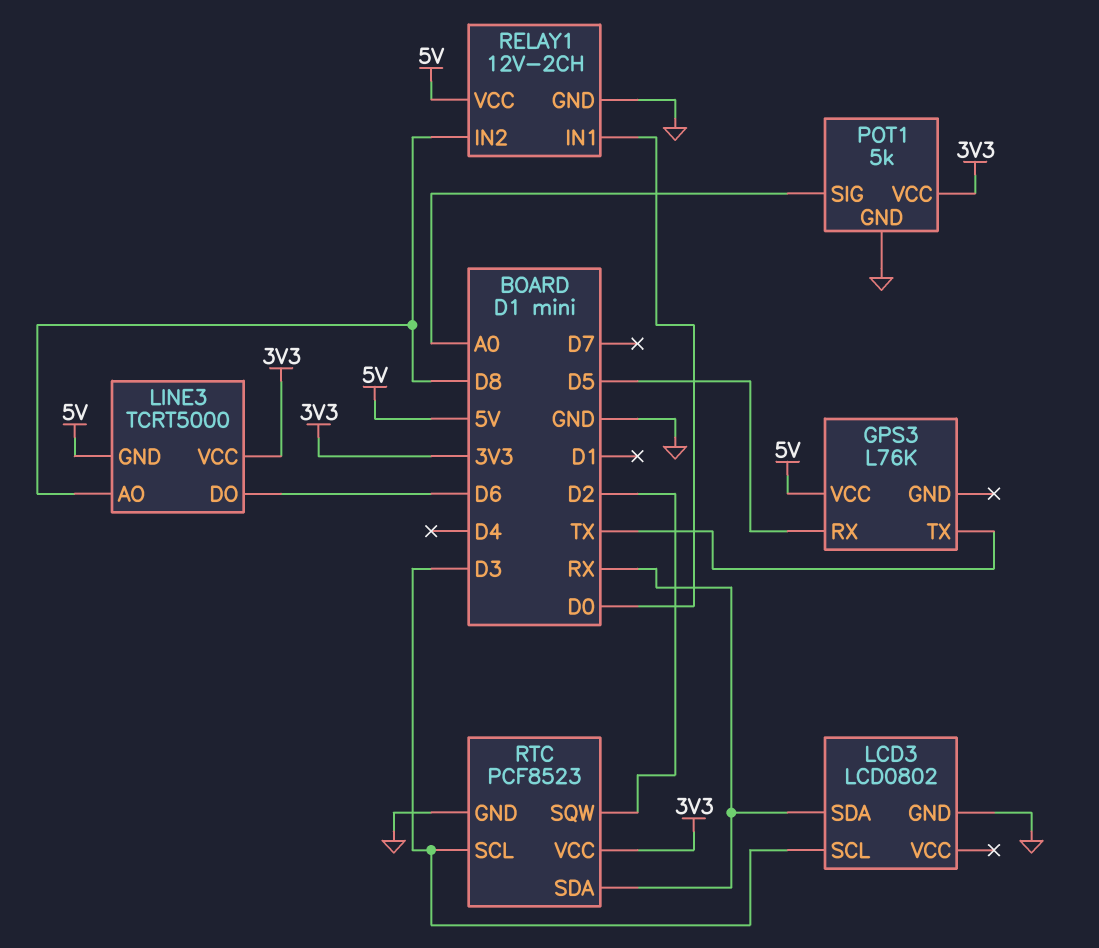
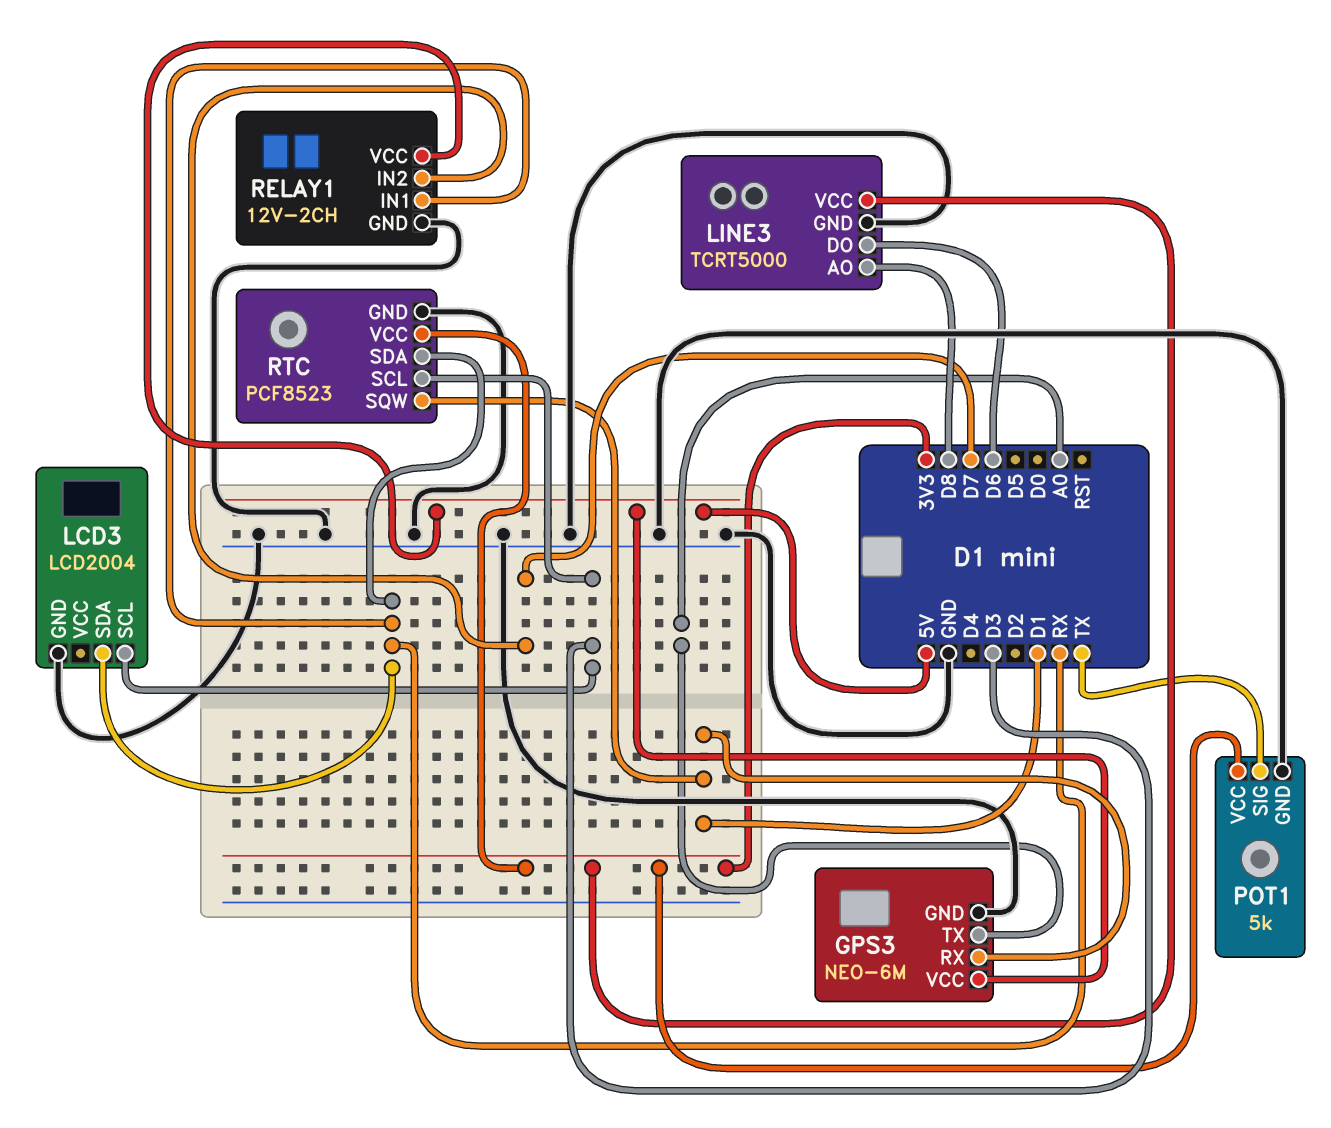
GPS3: L76K -> NEO-6M
GPS3 pin GND: none -> GND
GPS3 pin RX: D5 -> D1
GPS3 pin TX: TX -> A0
LCD3: LCD0802 -> LCD2004
LINE3 pin GND: 5V -> GND
POT1 pin SIG: A0 -> TX
RELAY1 pin IN1: D0 -> RX
RELAY1 pin IN2: D8 -> D7
RTC pin SQW: D2 -> D1

